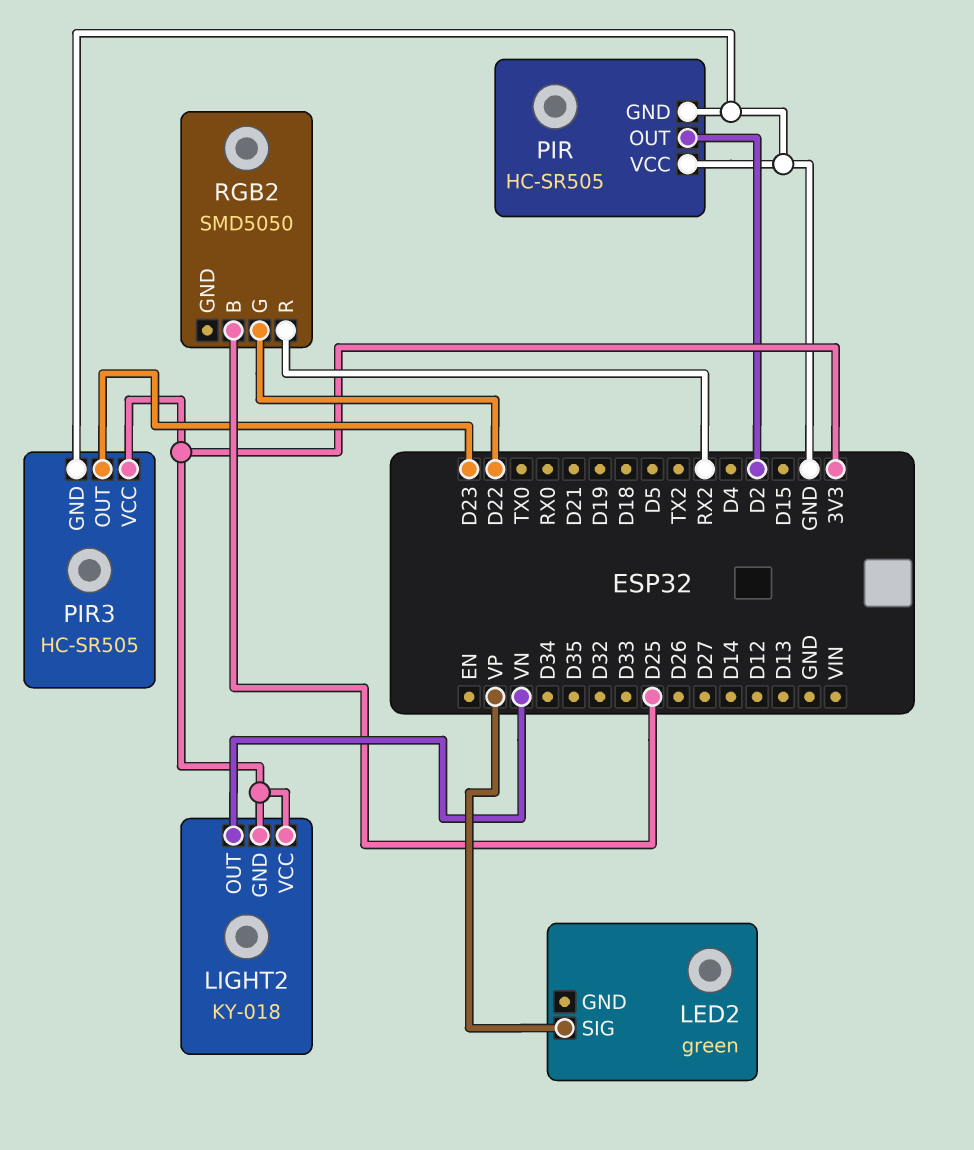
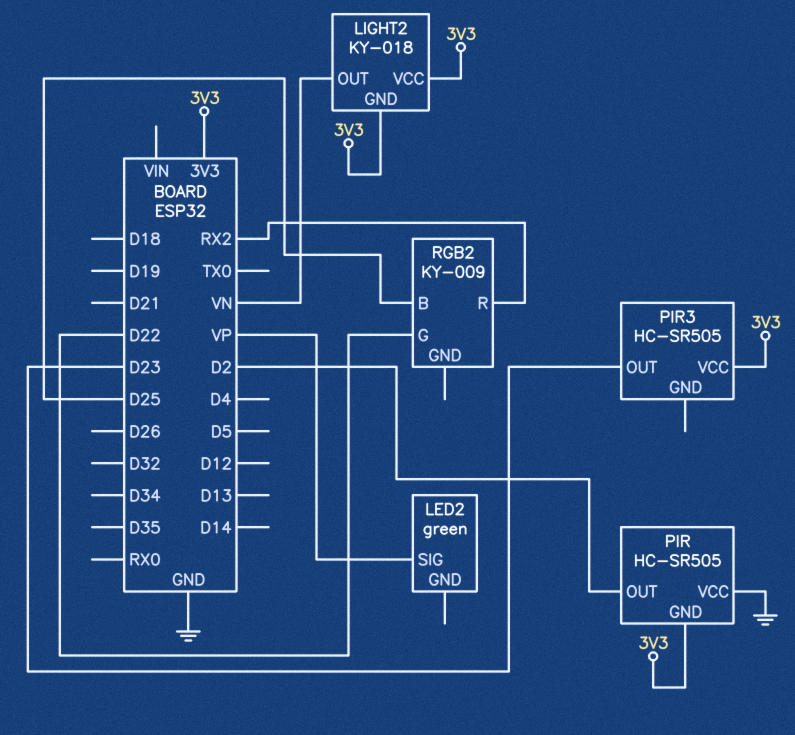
PIR pin GND: GND -> 3V3
PIR3 pin GND: GND -> none
RGB2: SMD5050 -> KY-009

